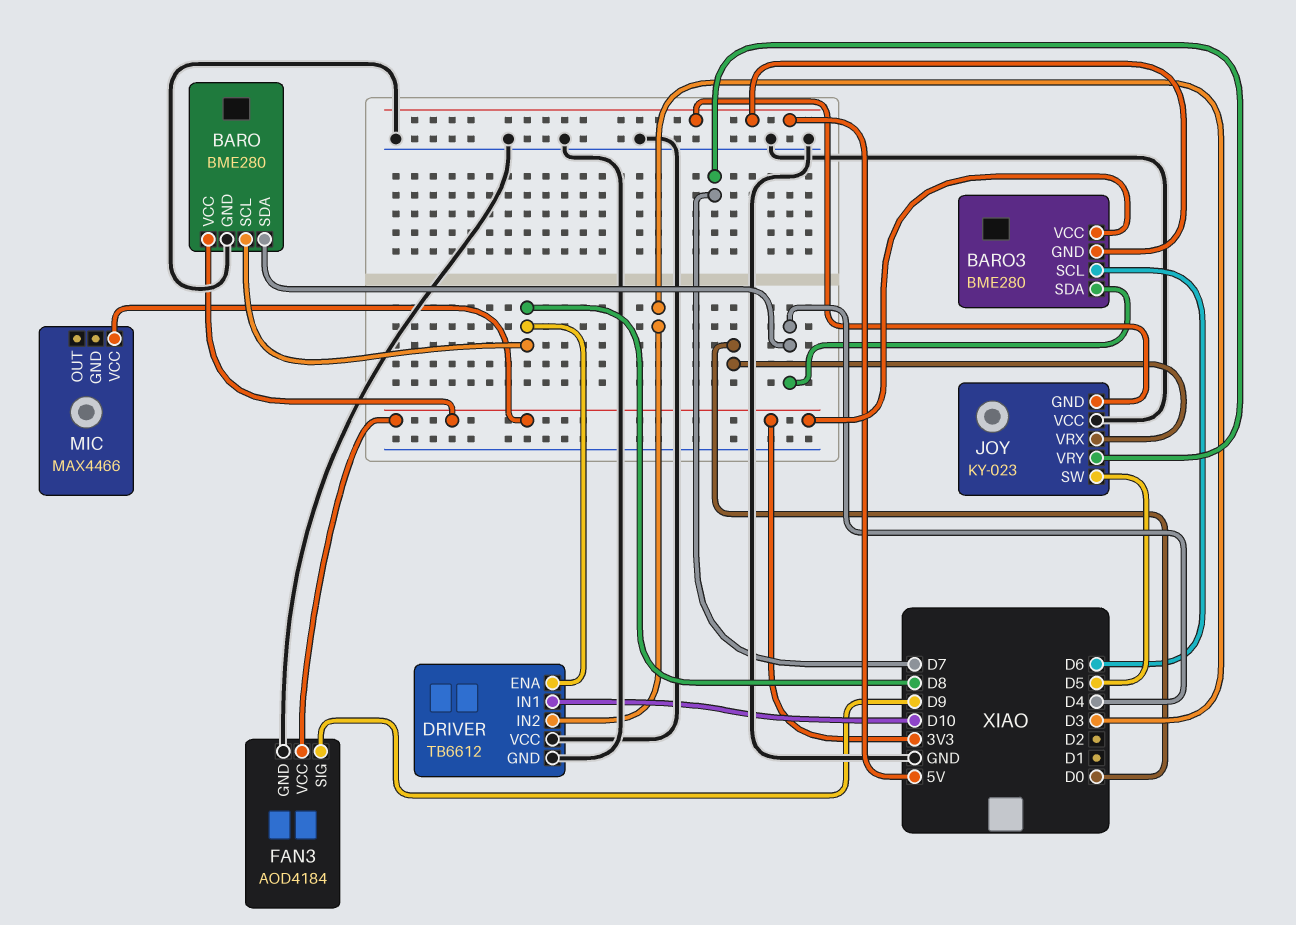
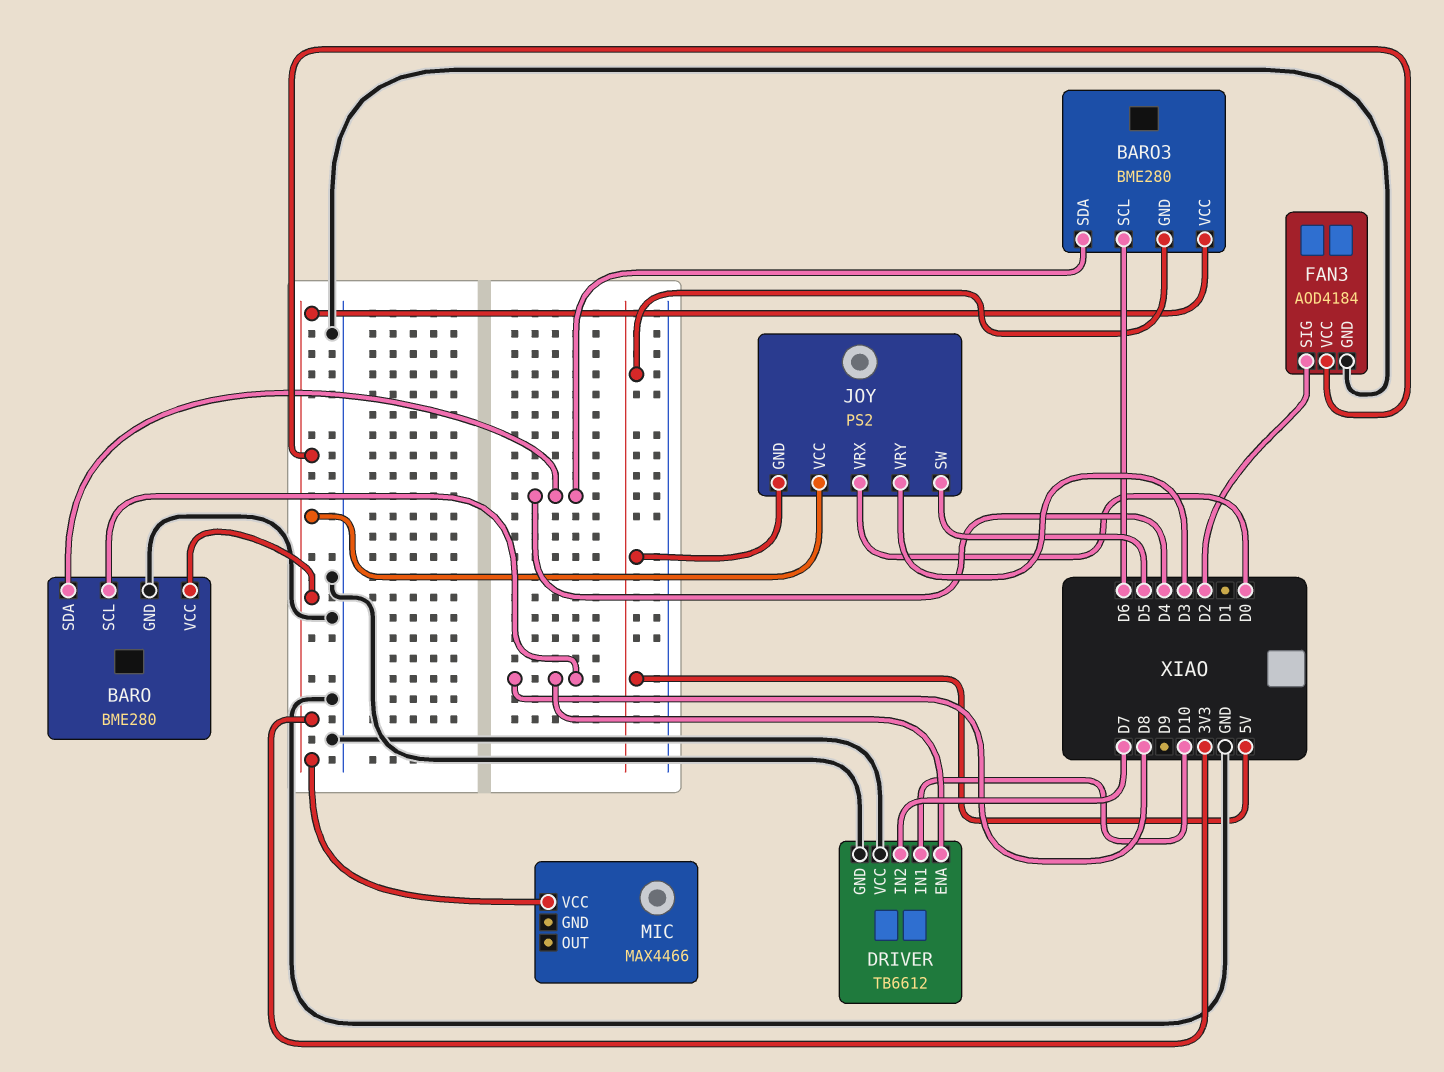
DRIVER pin IN2: D3 -> D7
FAN3 pin SIG: D9 -> D2
JOY: KY-023 -> PS2
JOY pin VCC: GND -> 3V3
JOY pin VRY: D7 -> D3

